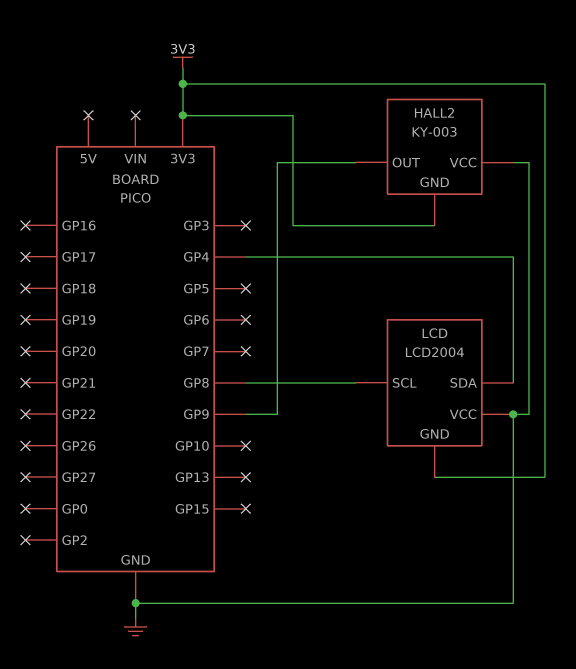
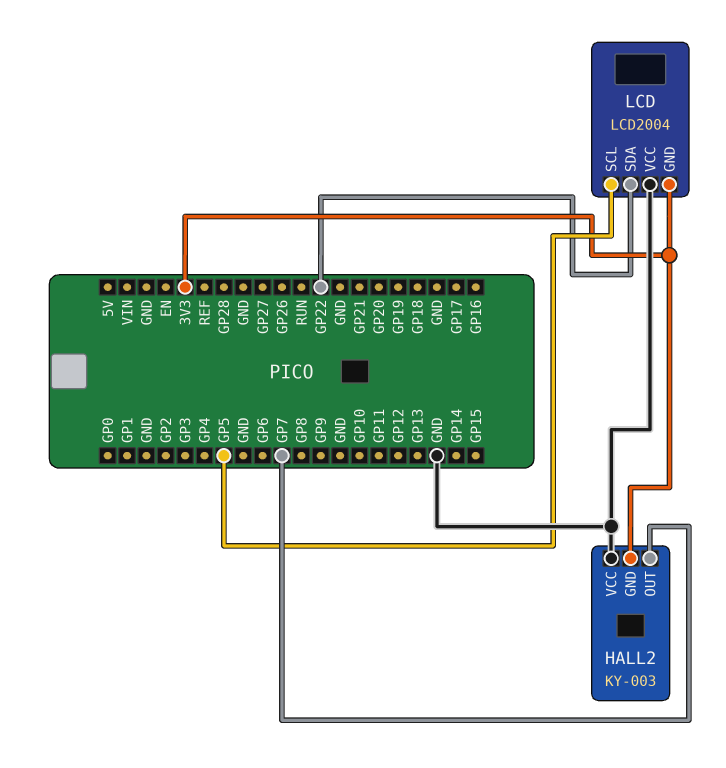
HALL2 pin OUT: GP9 -> GP7
LCD pin SCL: GP8 -> GP5
LCD pin SDA: GP4 -> GP22

